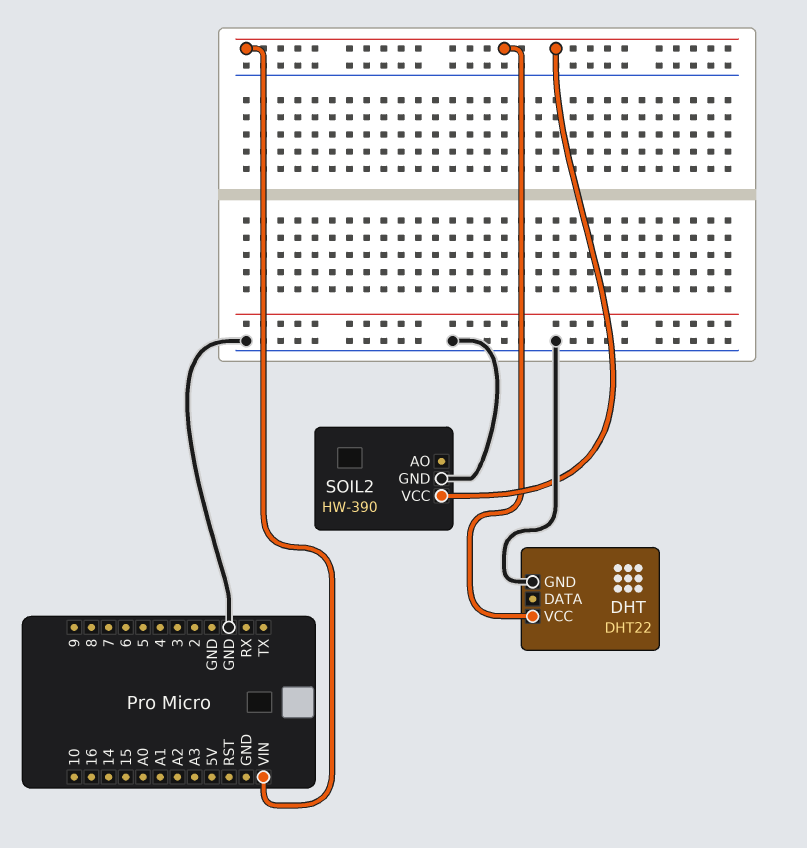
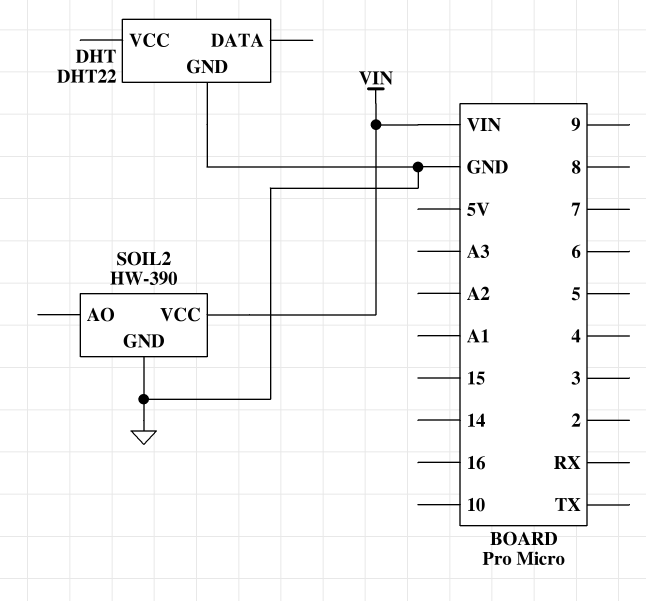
DHT pin VCC: VIN -> none

